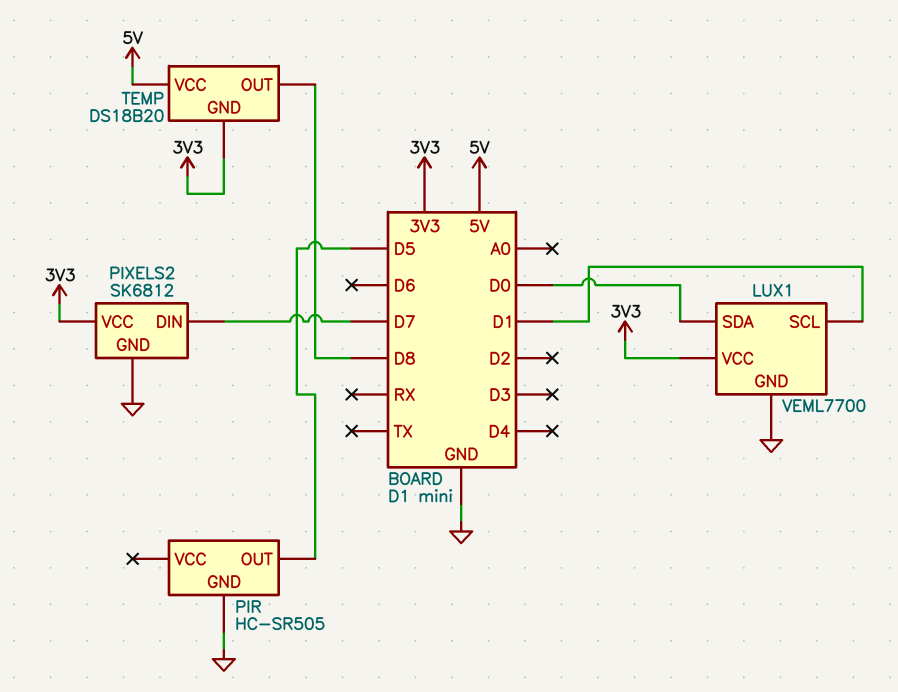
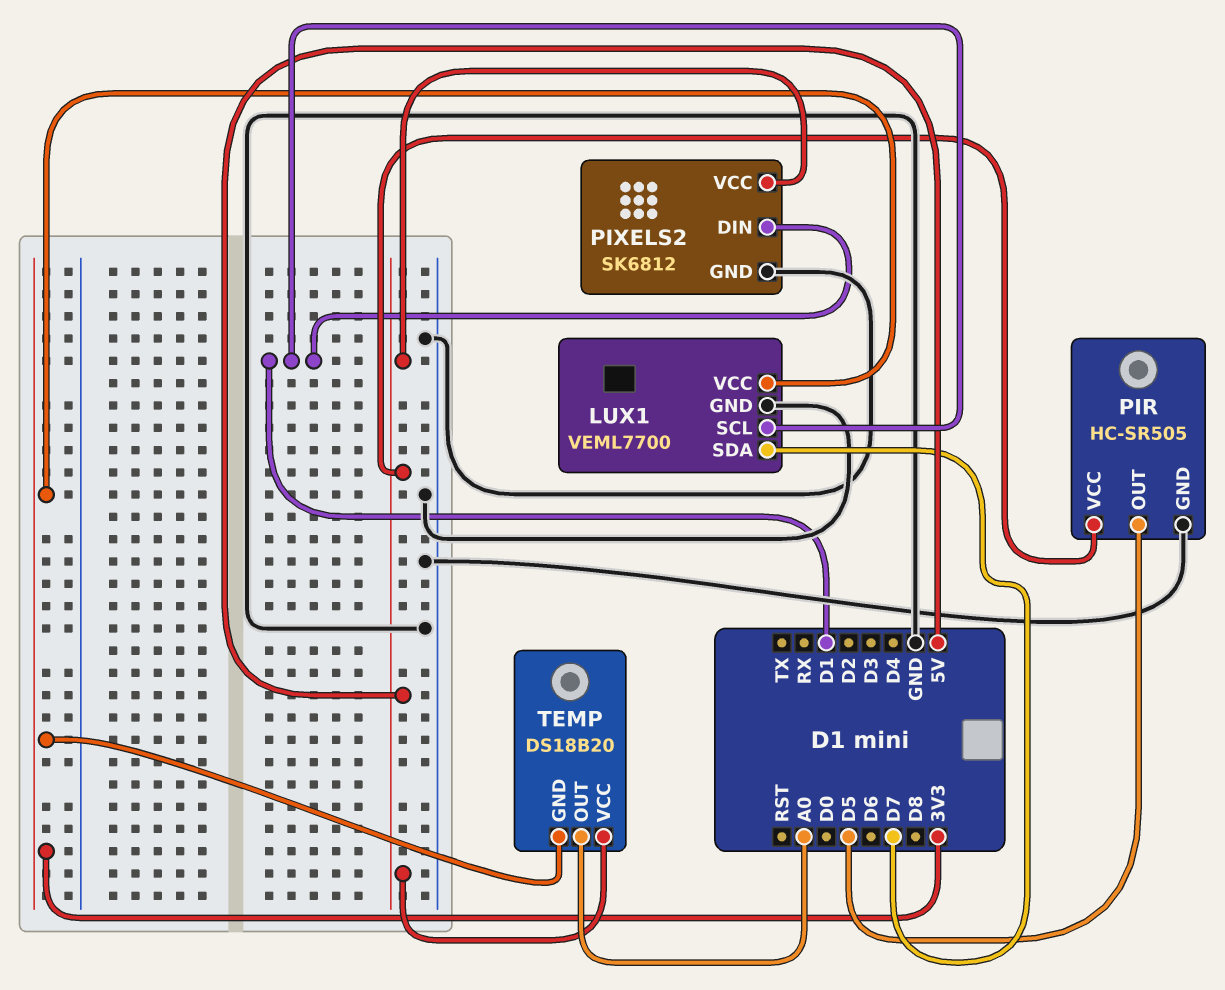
LUX1 pin SDA: D0 -> D7
PIR pin VCC: none -> 5V
PIXELS2 pin DIN: D7 -> D1
PIXELS2 pin VCC: 3V3 -> 5V
TEMP pin OUT: D8 -> A0

